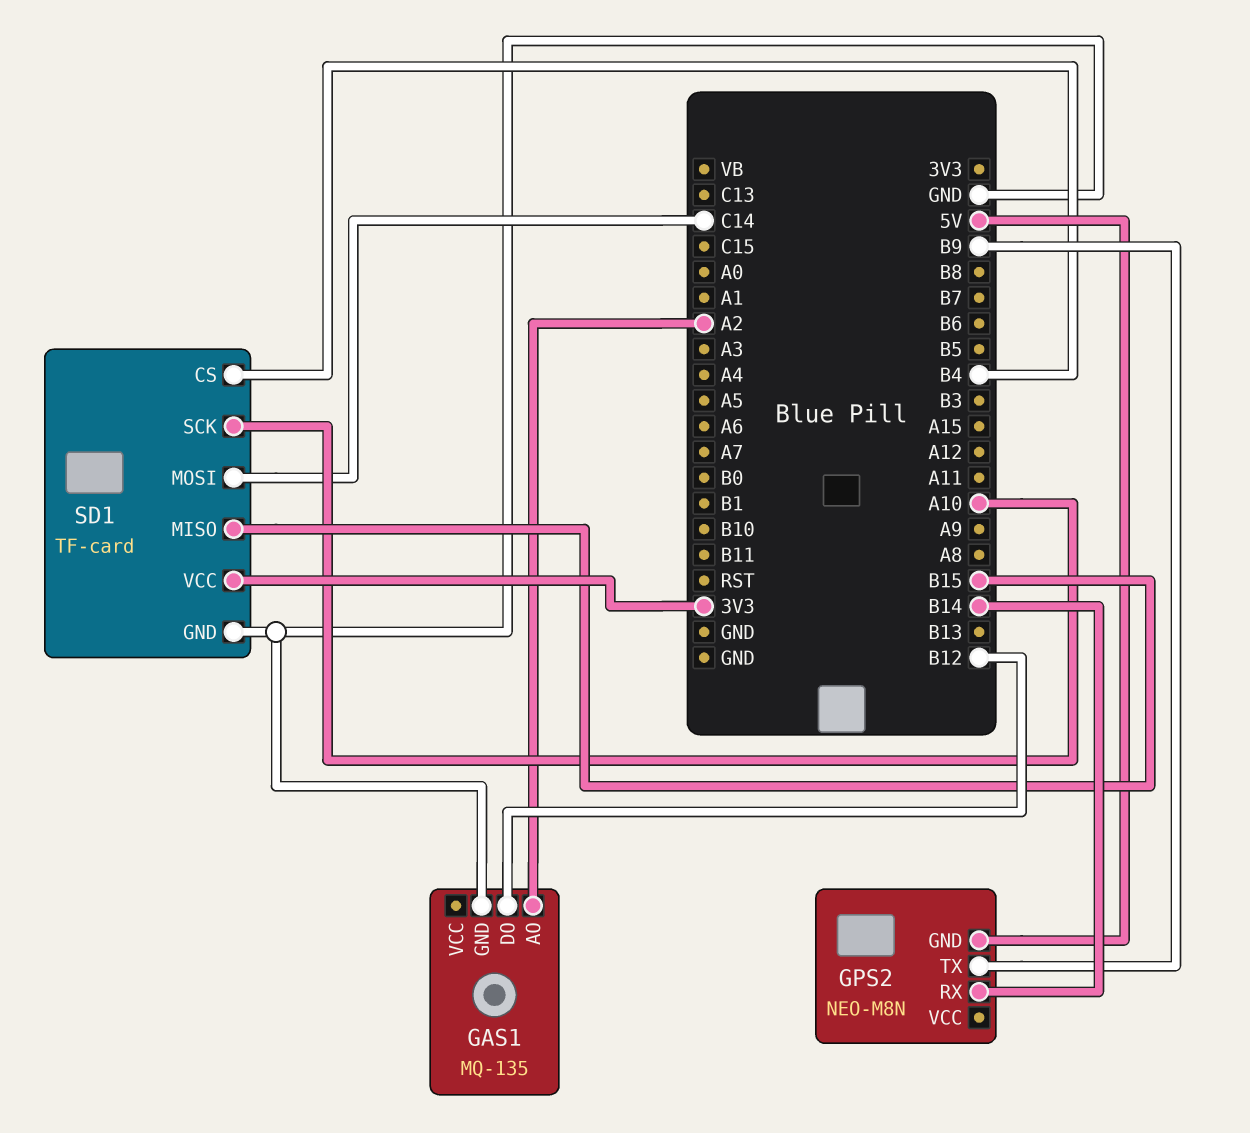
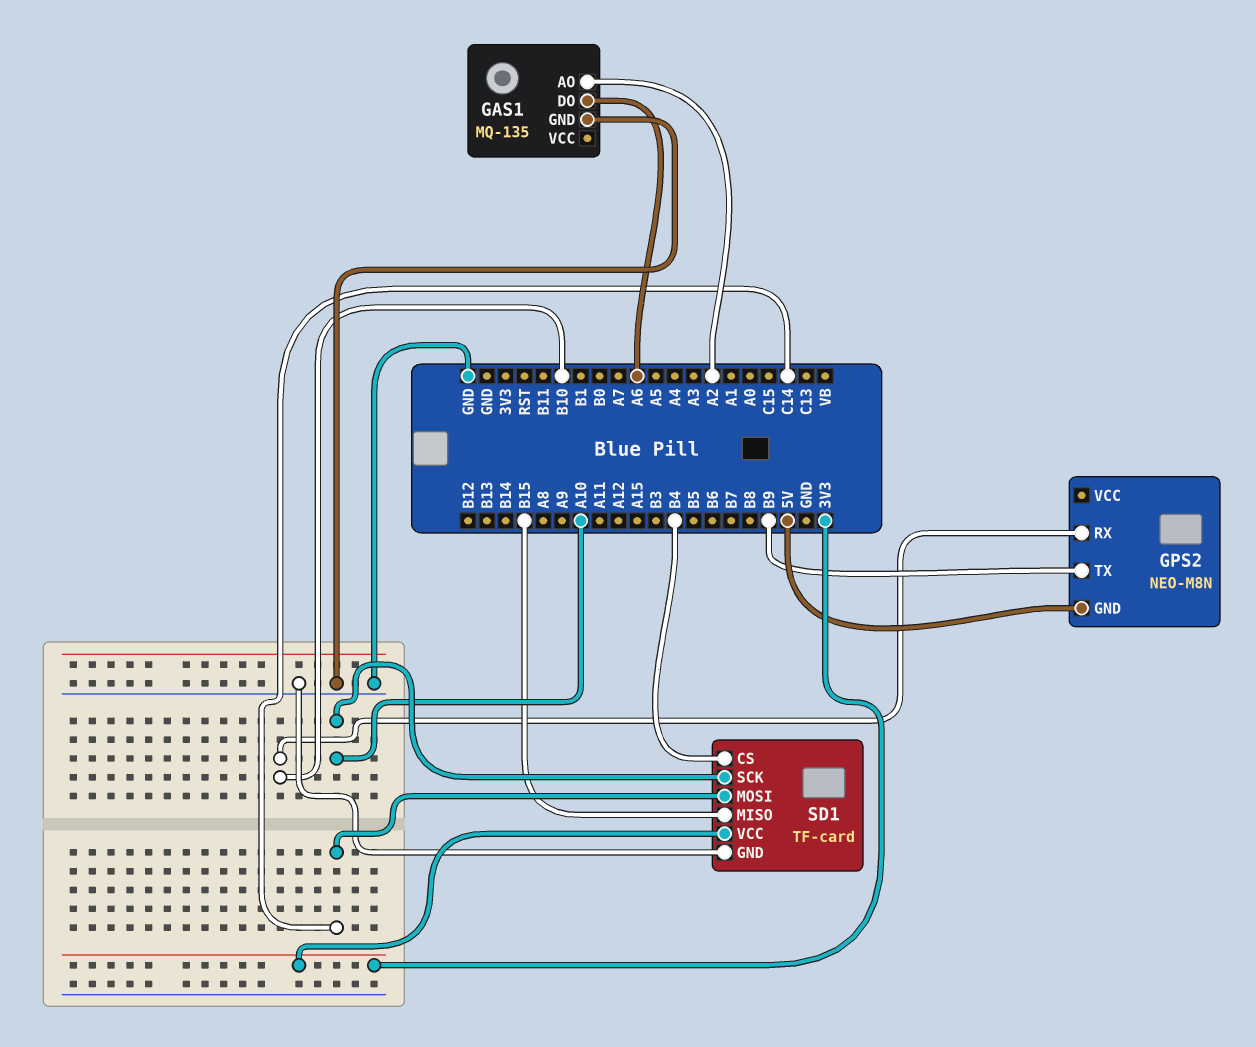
GAS1 pin DO: B12 -> A6
GPS2 pin RX: B14 -> B10

